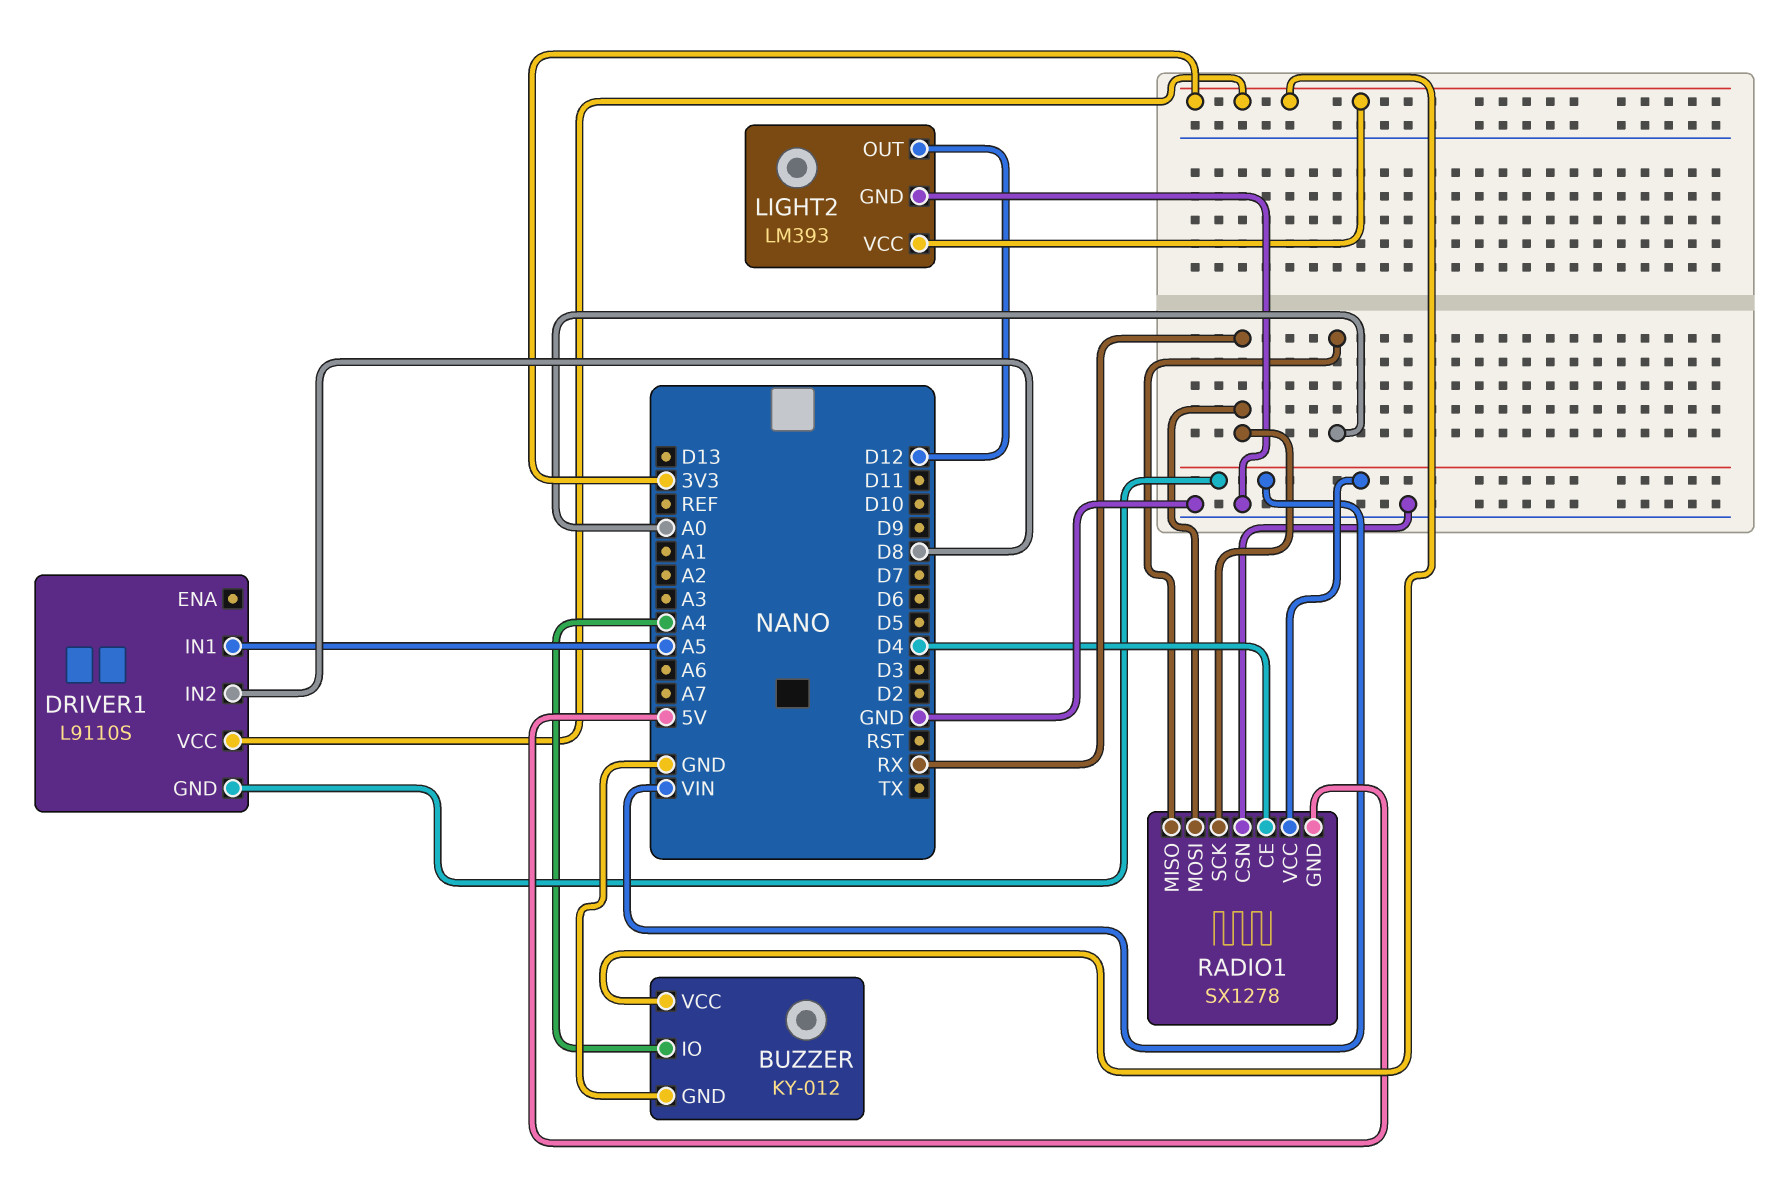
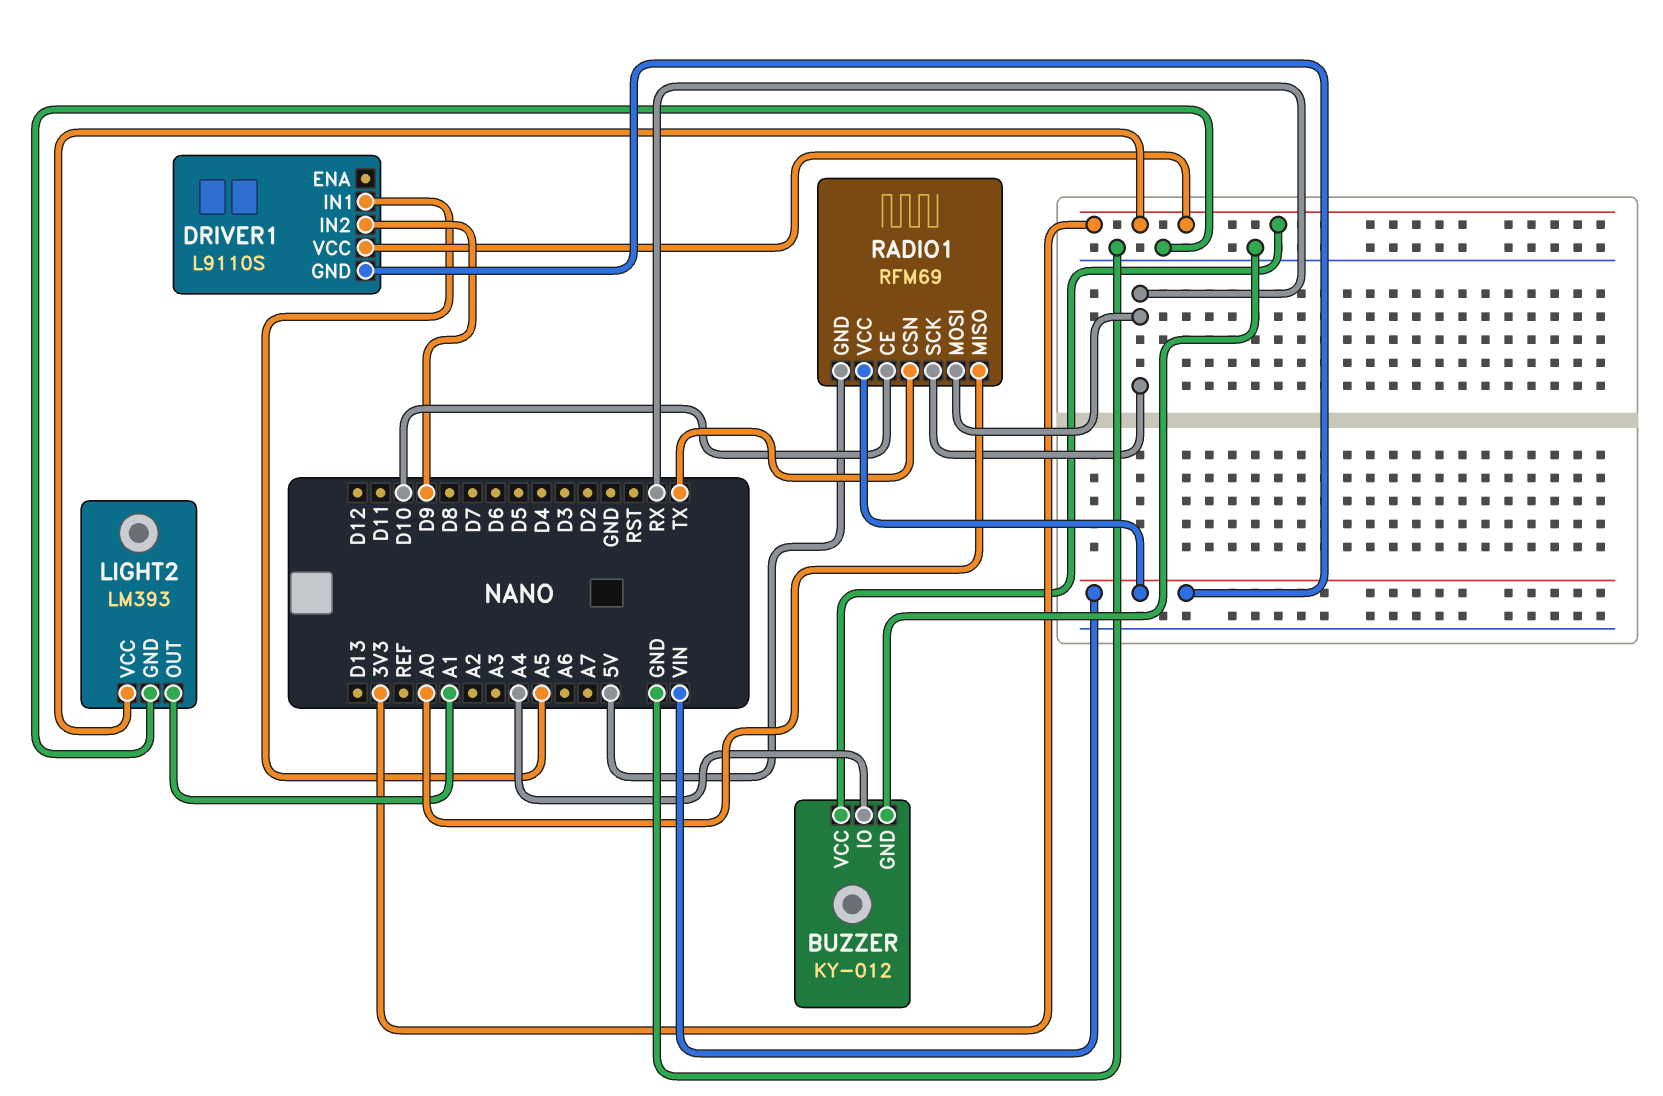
DRIVER1 pin IN2: D8 -> D9
LIGHT2 pin OUT: D12 -> A1
RADIO1: SX1278 -> RFM69
RADIO1 pin CE: D4 -> D10
RADIO1 pin CSN: GND -> TX

